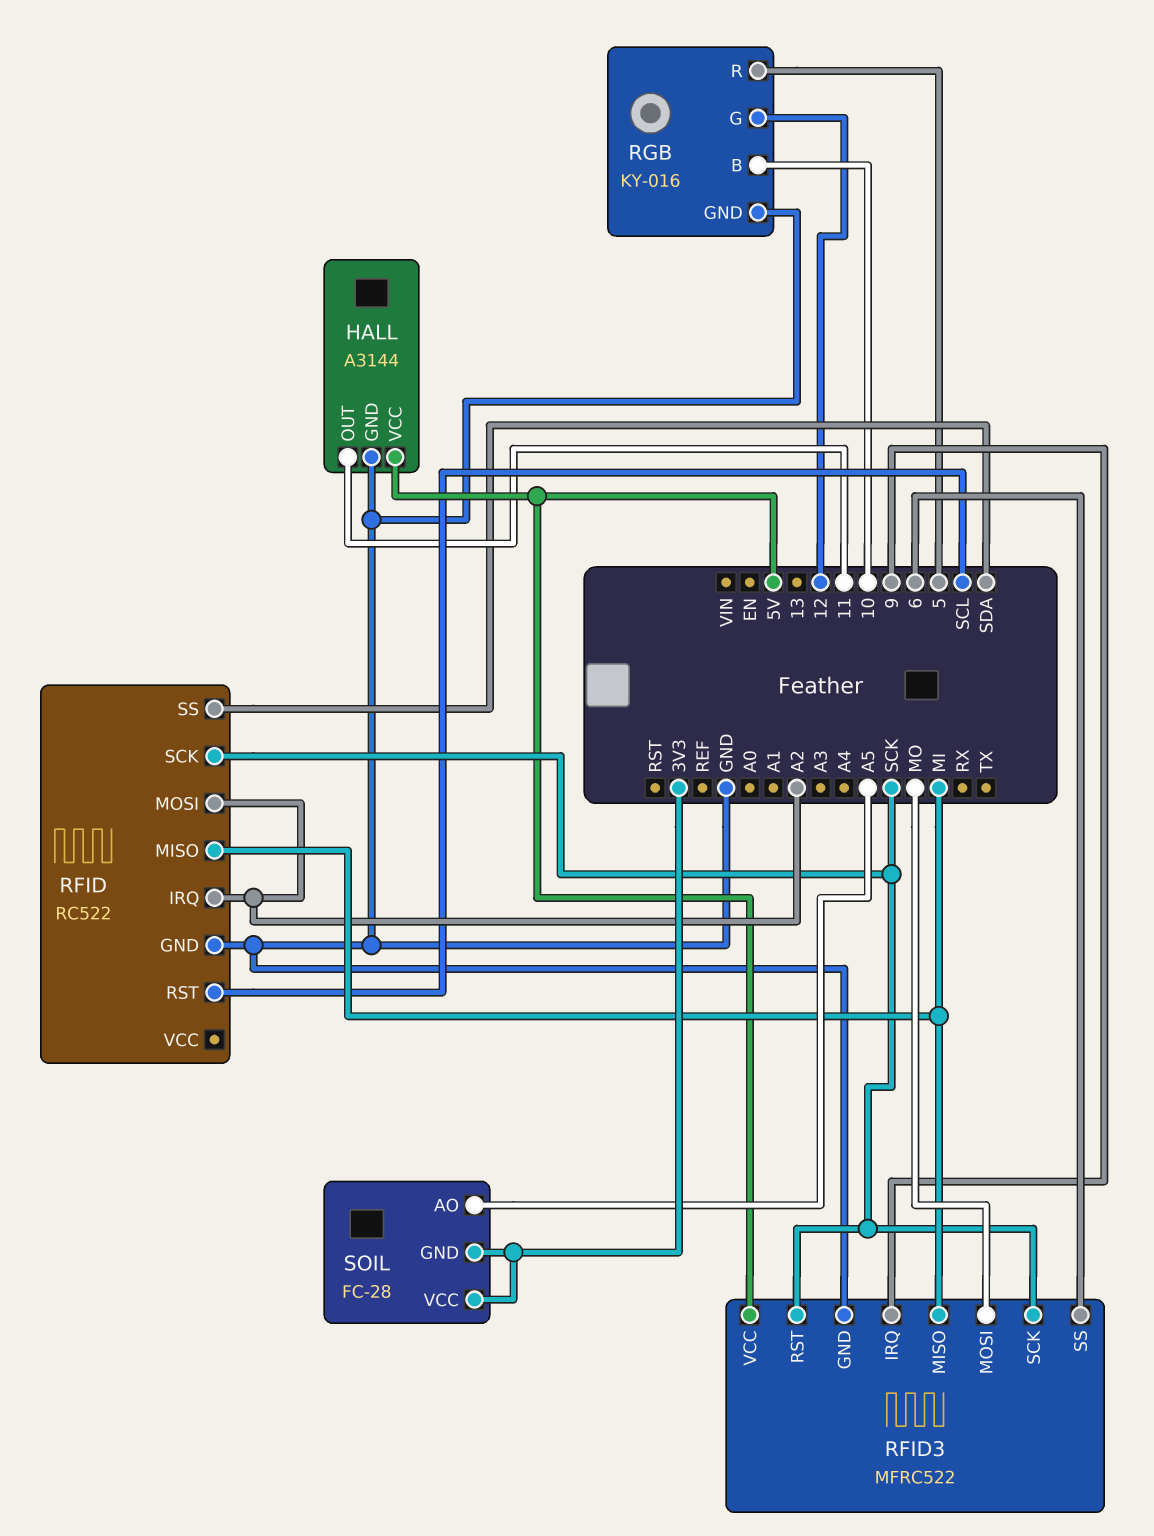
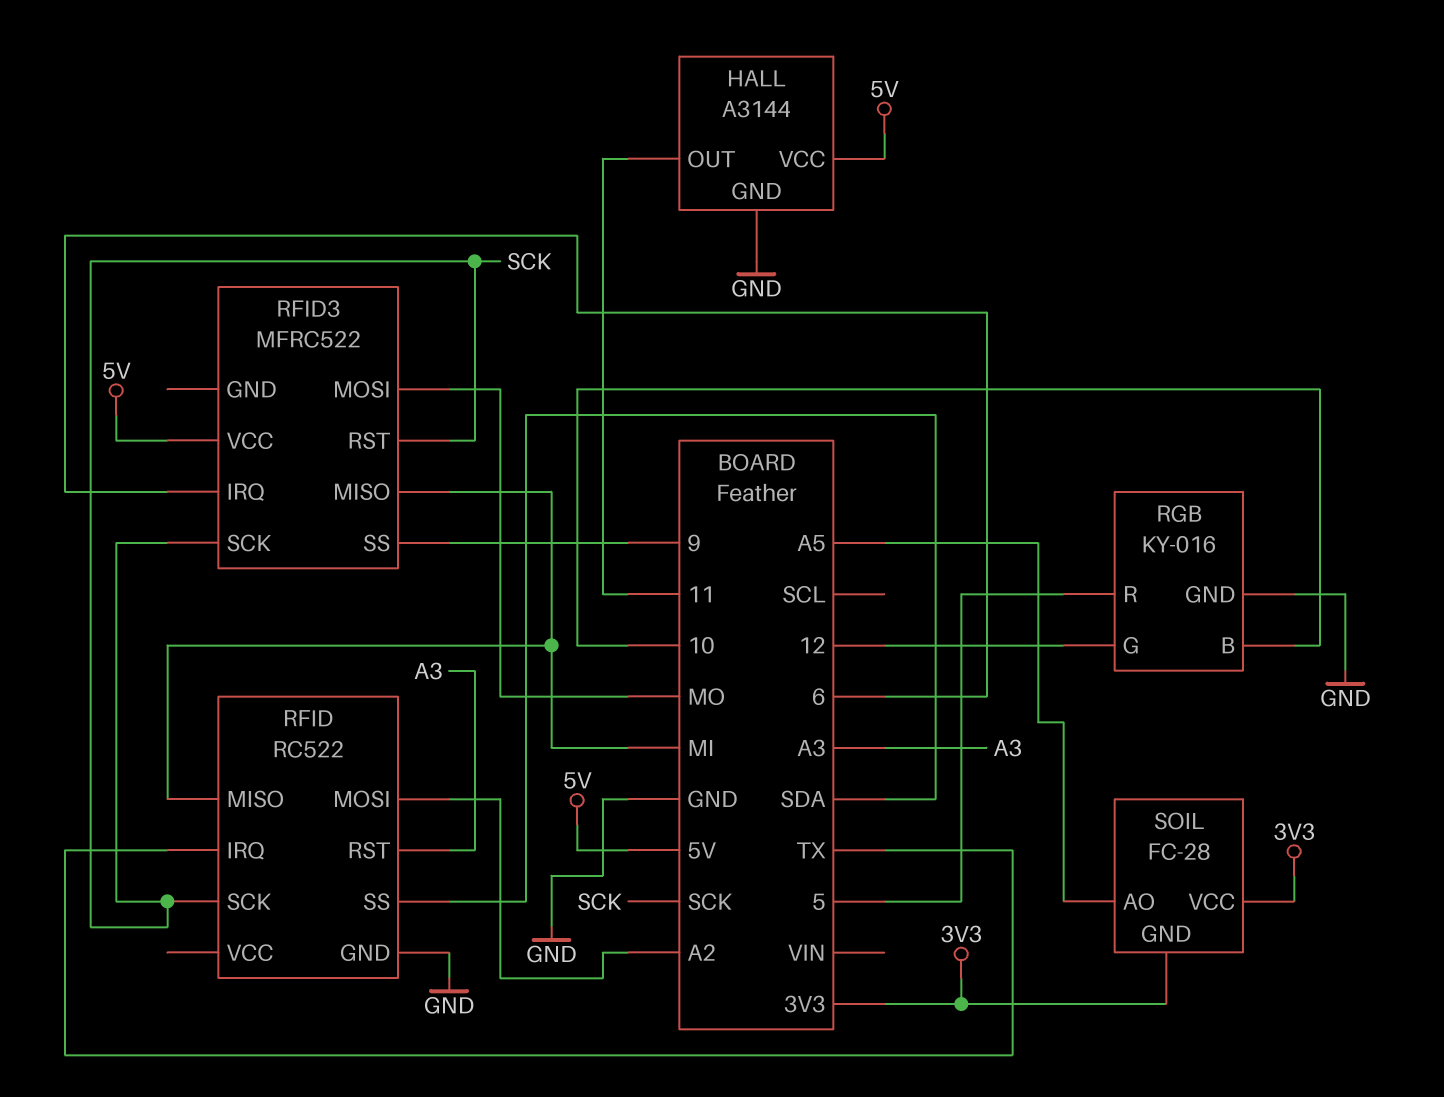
RFID pin IRQ: A2 -> TX
RFID pin RST: SCL -> A3
RFID3 pin GND: GND -> none
RFID3 pin IRQ: 9 -> 6
RFID3 pin SS: 6 -> 9

